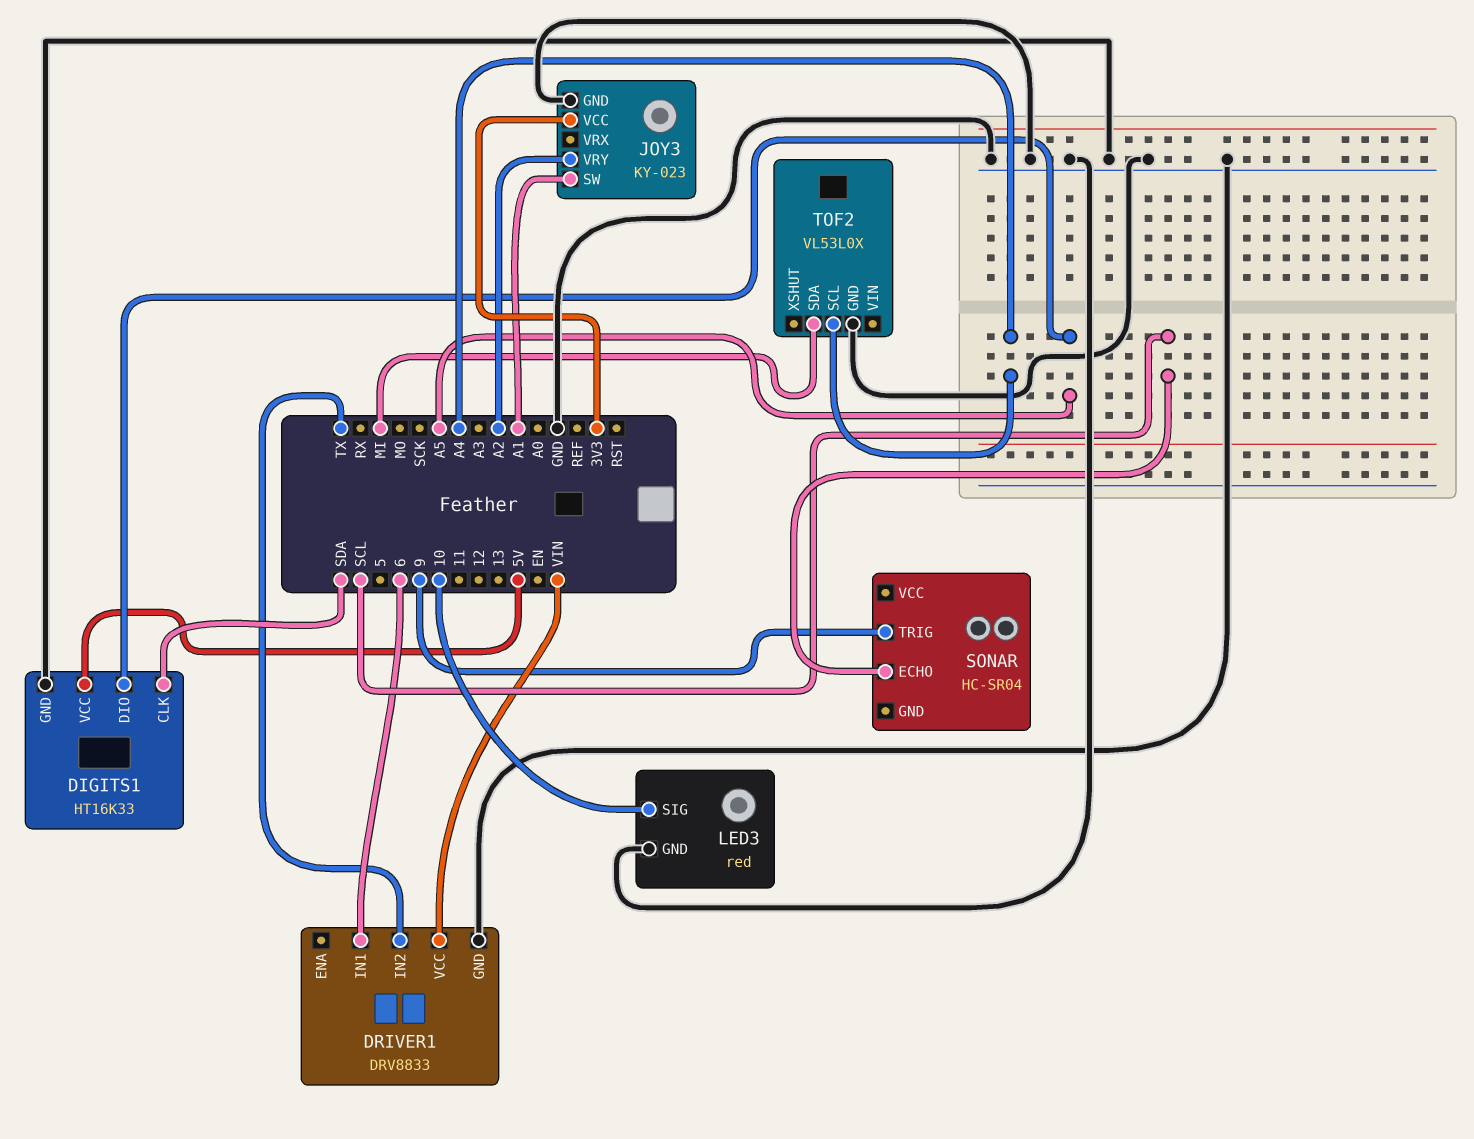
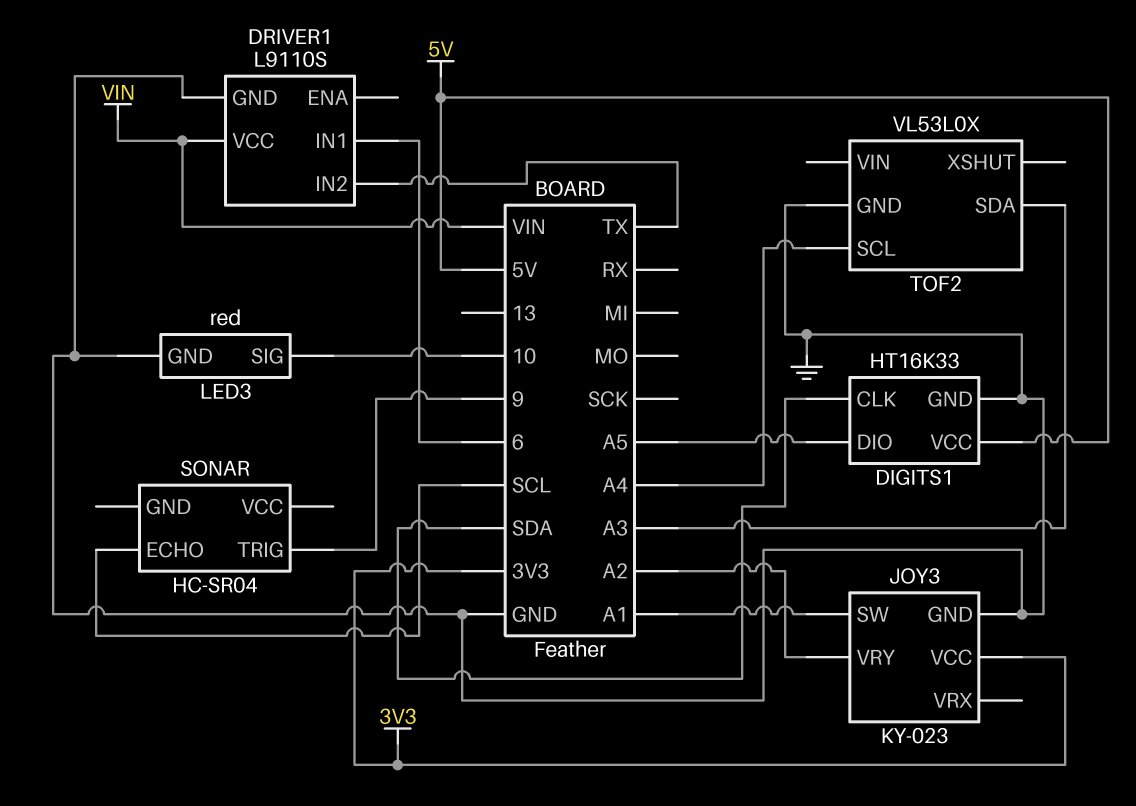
DRIVER1: DRV8833 -> L9110S
TOF2 pin SDA: MI -> A3

